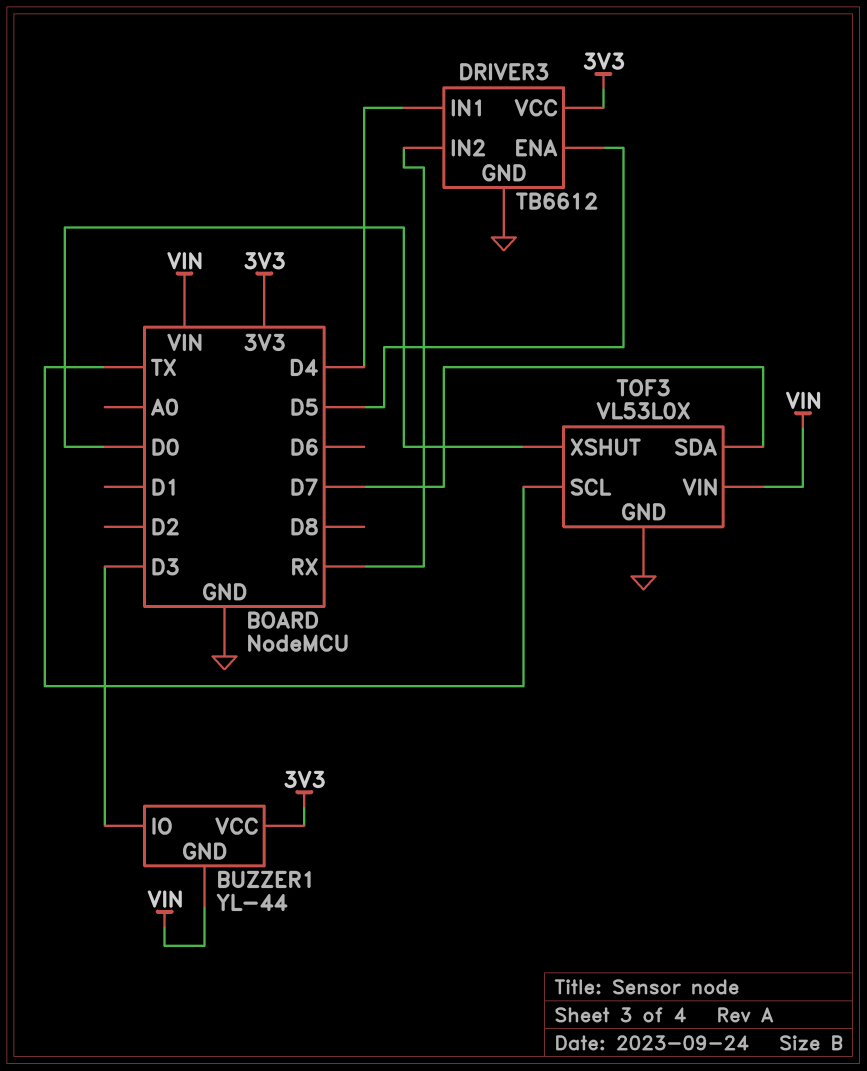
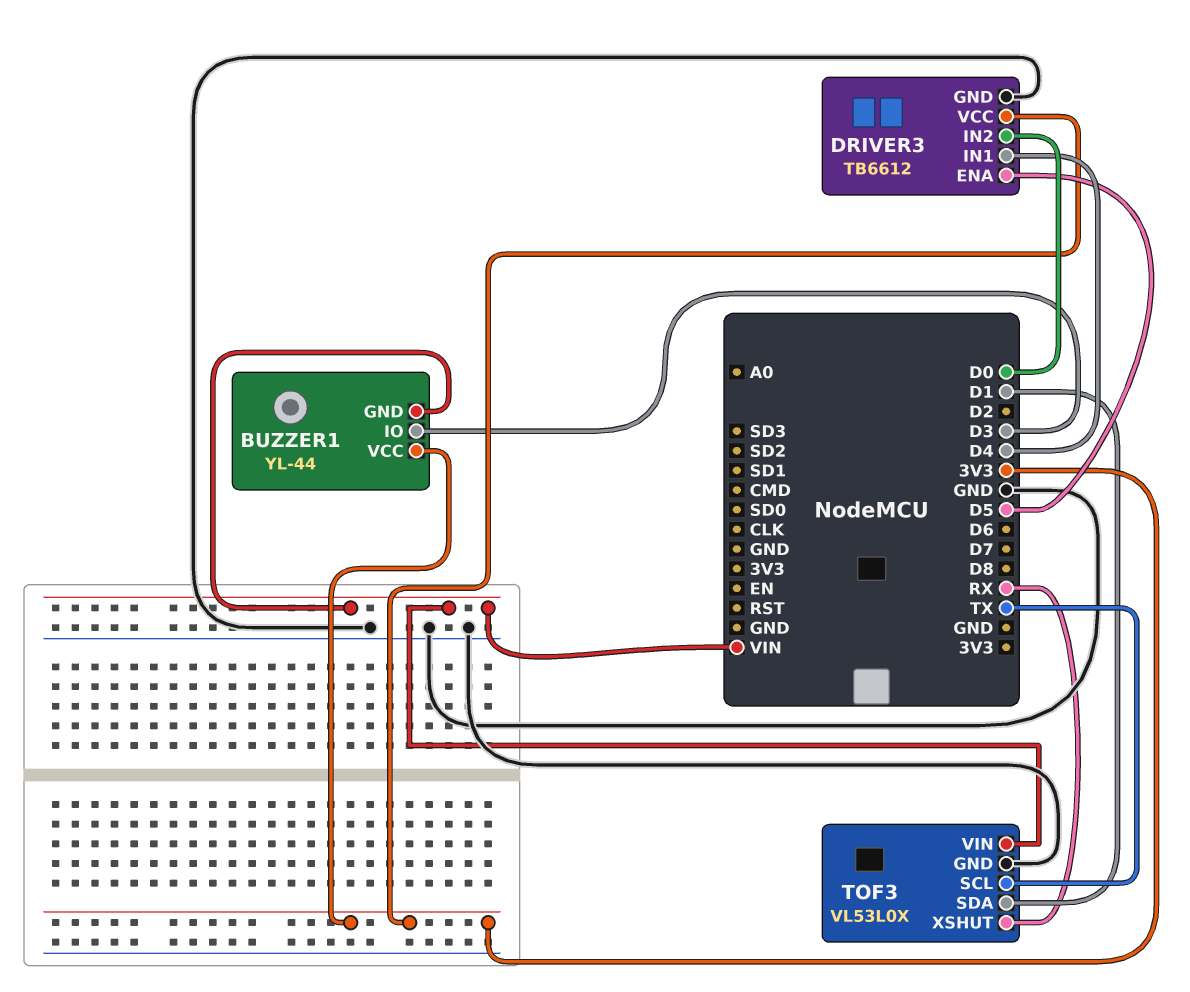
DRIVER3 pin IN2: RX -> D0
TOF3 pin SDA: D7 -> D1
TOF3 pin XSHUT: D0 -> RX

